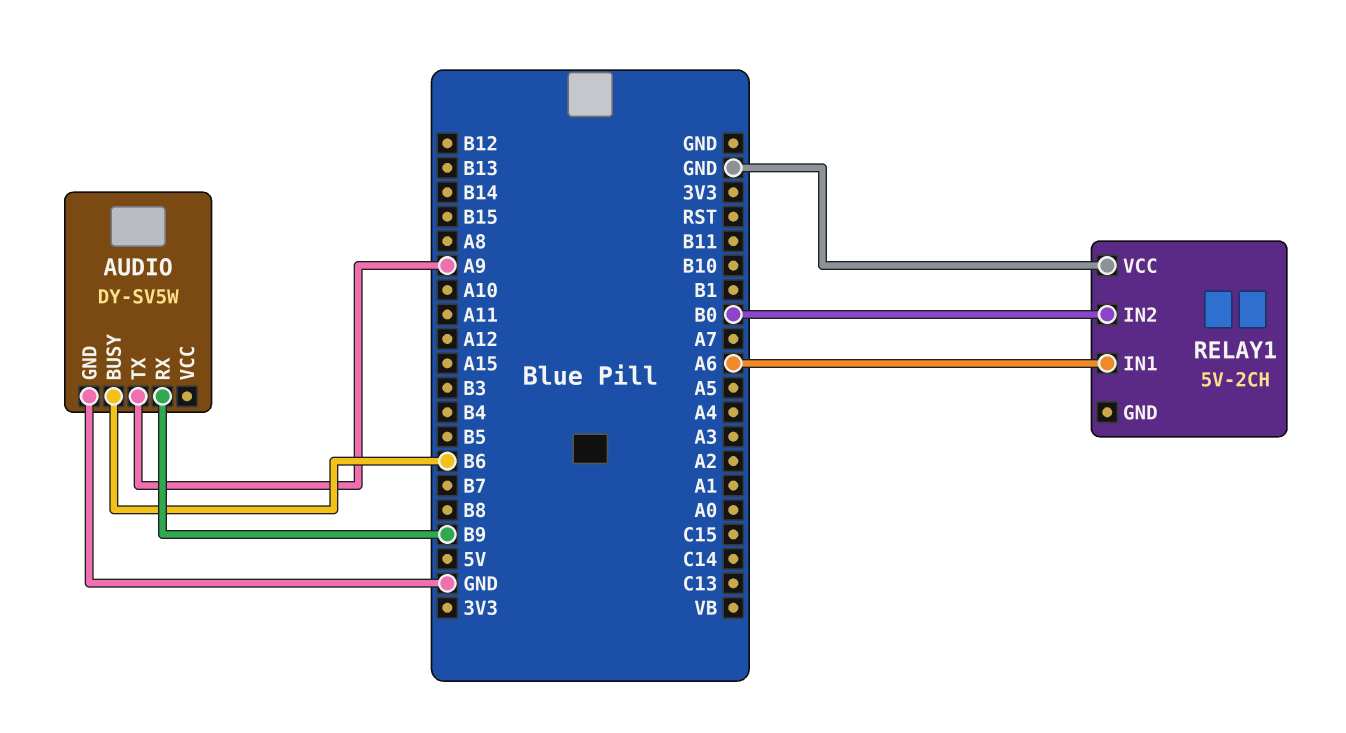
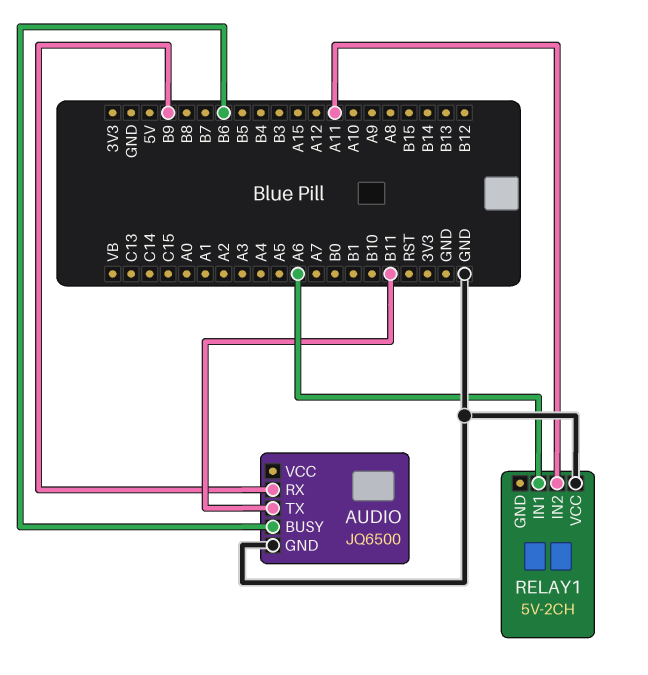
AUDIO: DY-SV5W -> JQ6500
AUDIO pin TX: A9 -> B11
RELAY1 pin IN2: B0 -> A11

